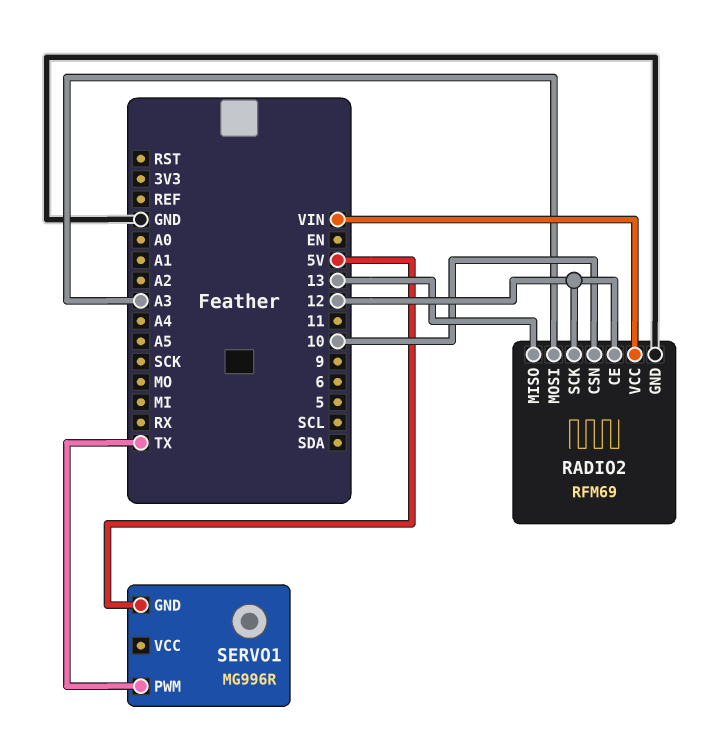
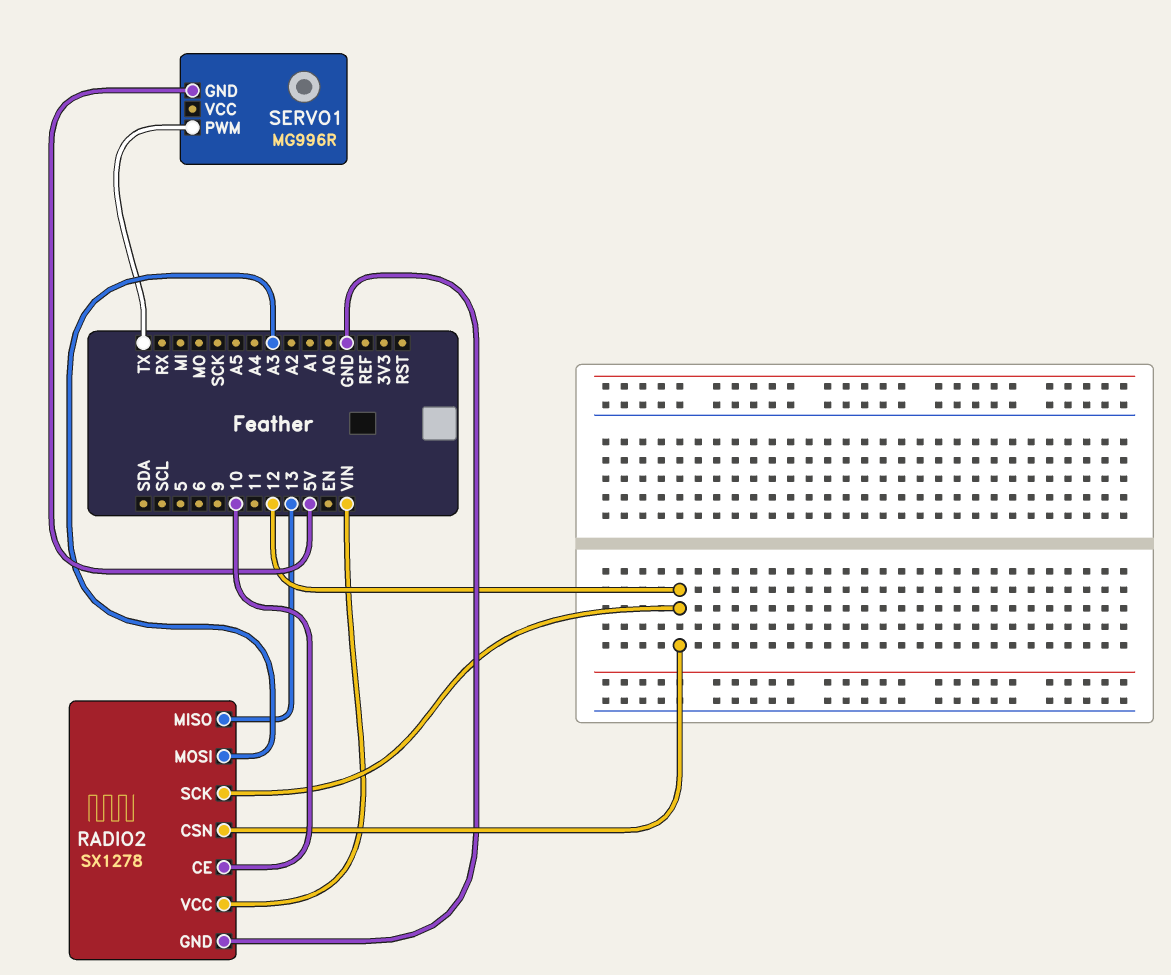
RADIO2: RFM69 -> SX1278
RADIO2 pin CE: 12 -> 10
RADIO2 pin CSN: 10 -> 12

